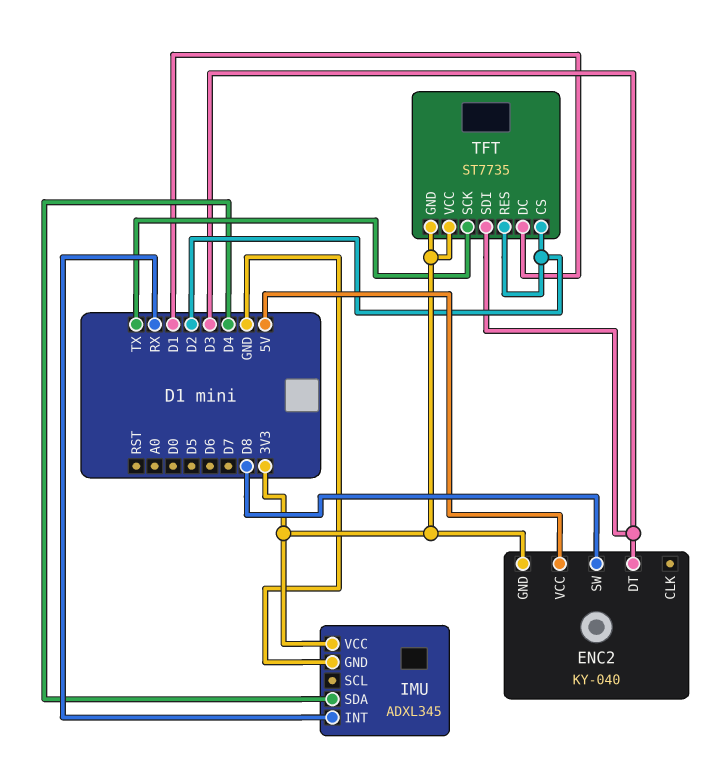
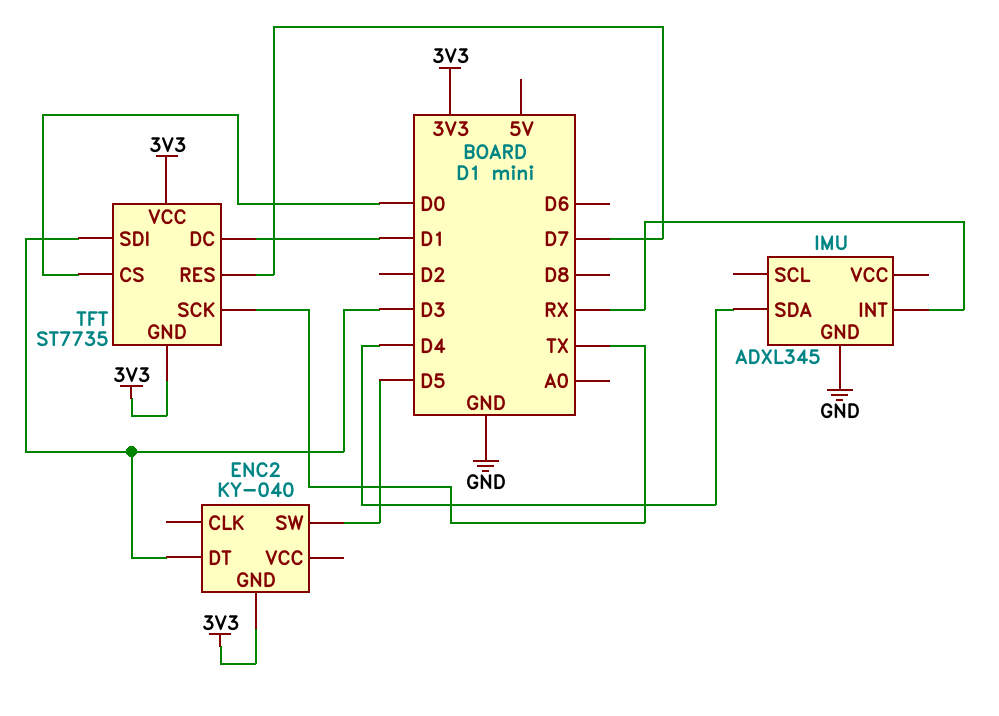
ENC2 pin SW: D8 -> D5
ENC2 pin VCC: 5V -> none
IMU pin VCC: 3V3 -> none
TFT pin CS: D2 -> D0
TFT pin RES: D2 -> D7

